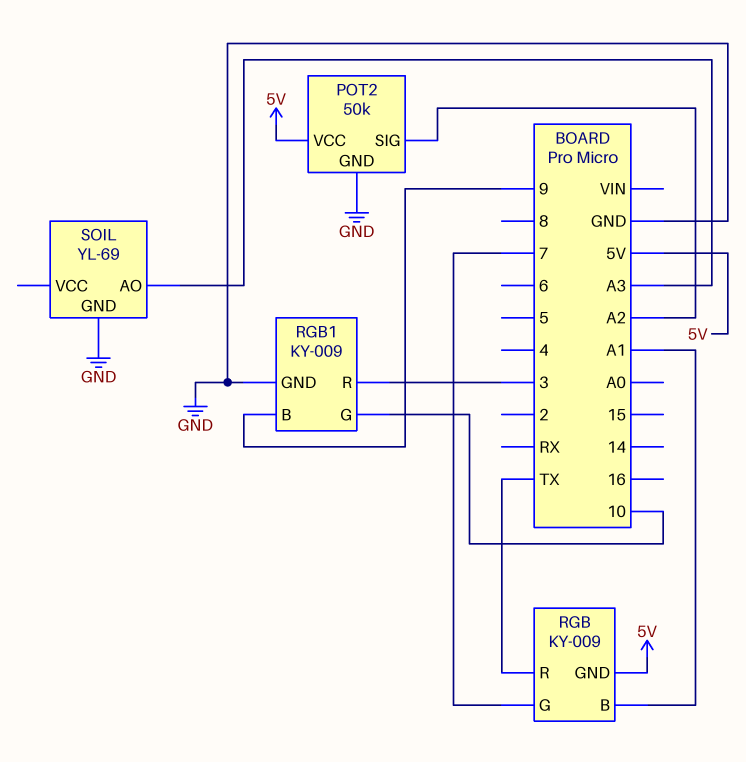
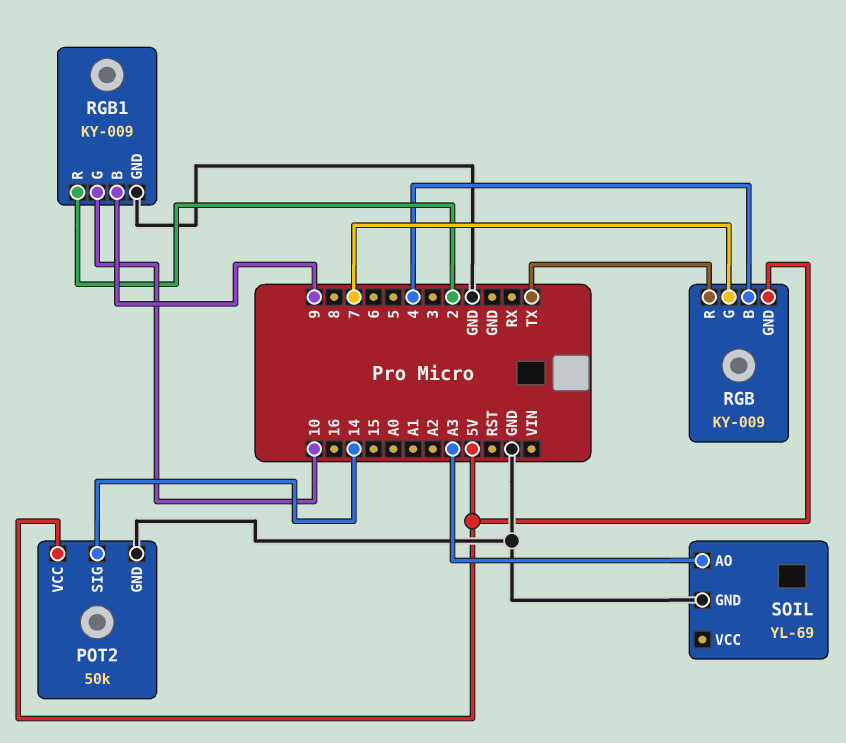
POT2 pin SIG: A2 -> 14
RGB pin B: A1 -> 4
RGB1 pin R: 3 -> 2

